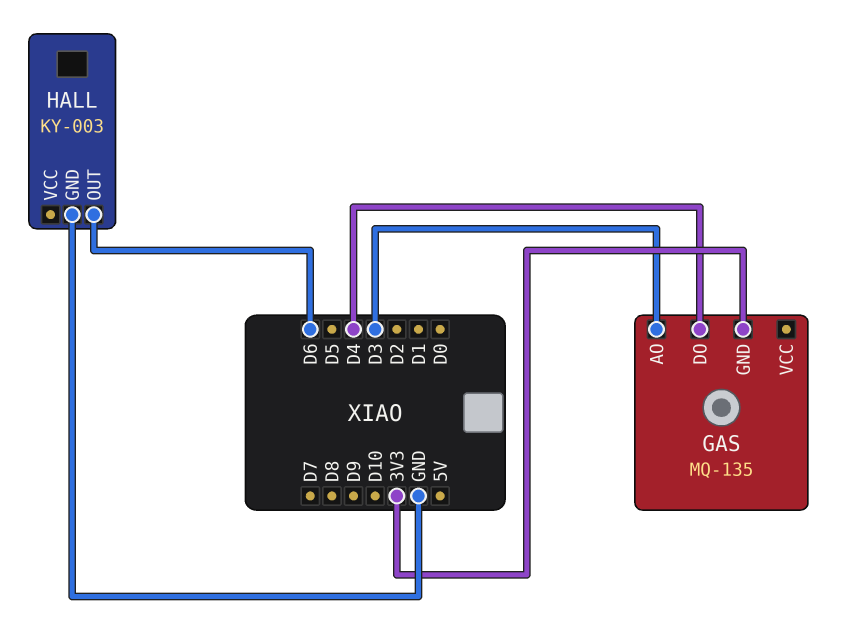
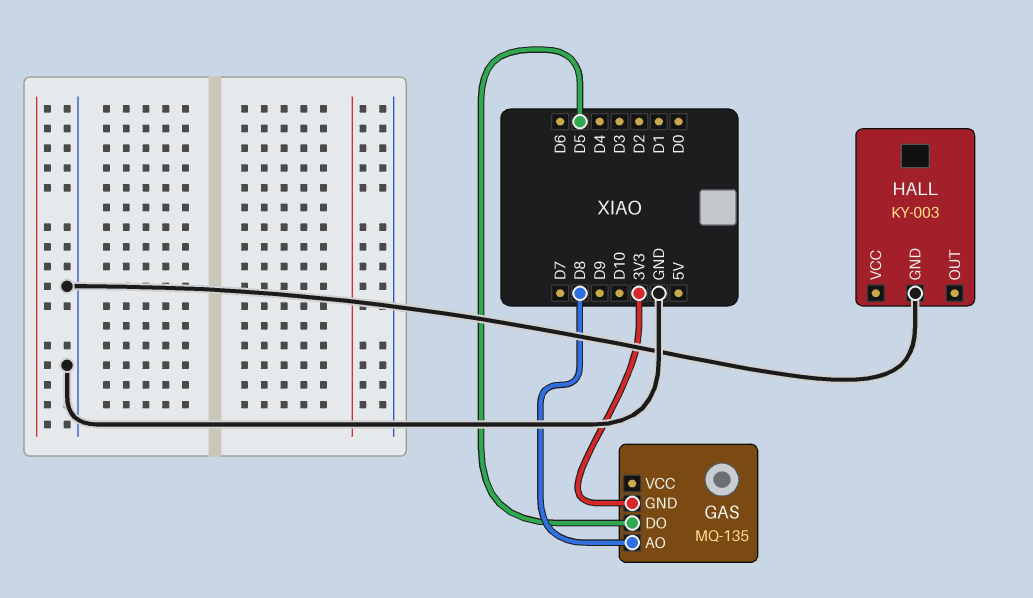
GAS pin AO: D3 -> D8
GAS pin DO: D4 -> D5
HALL pin OUT: D6 -> none

